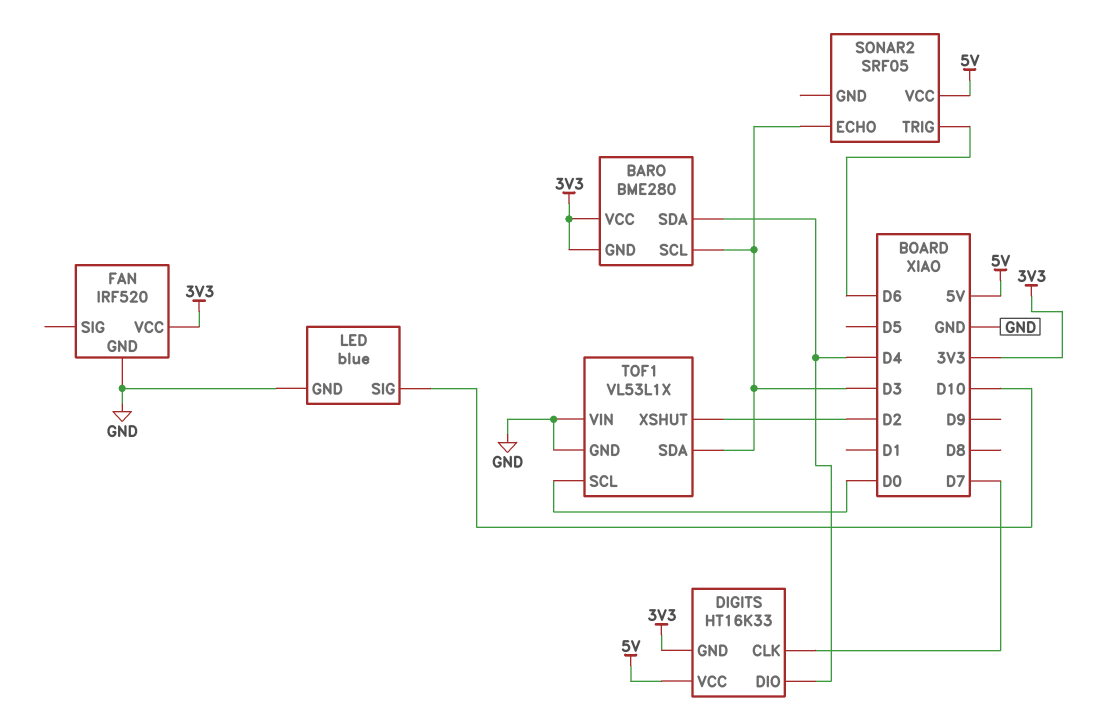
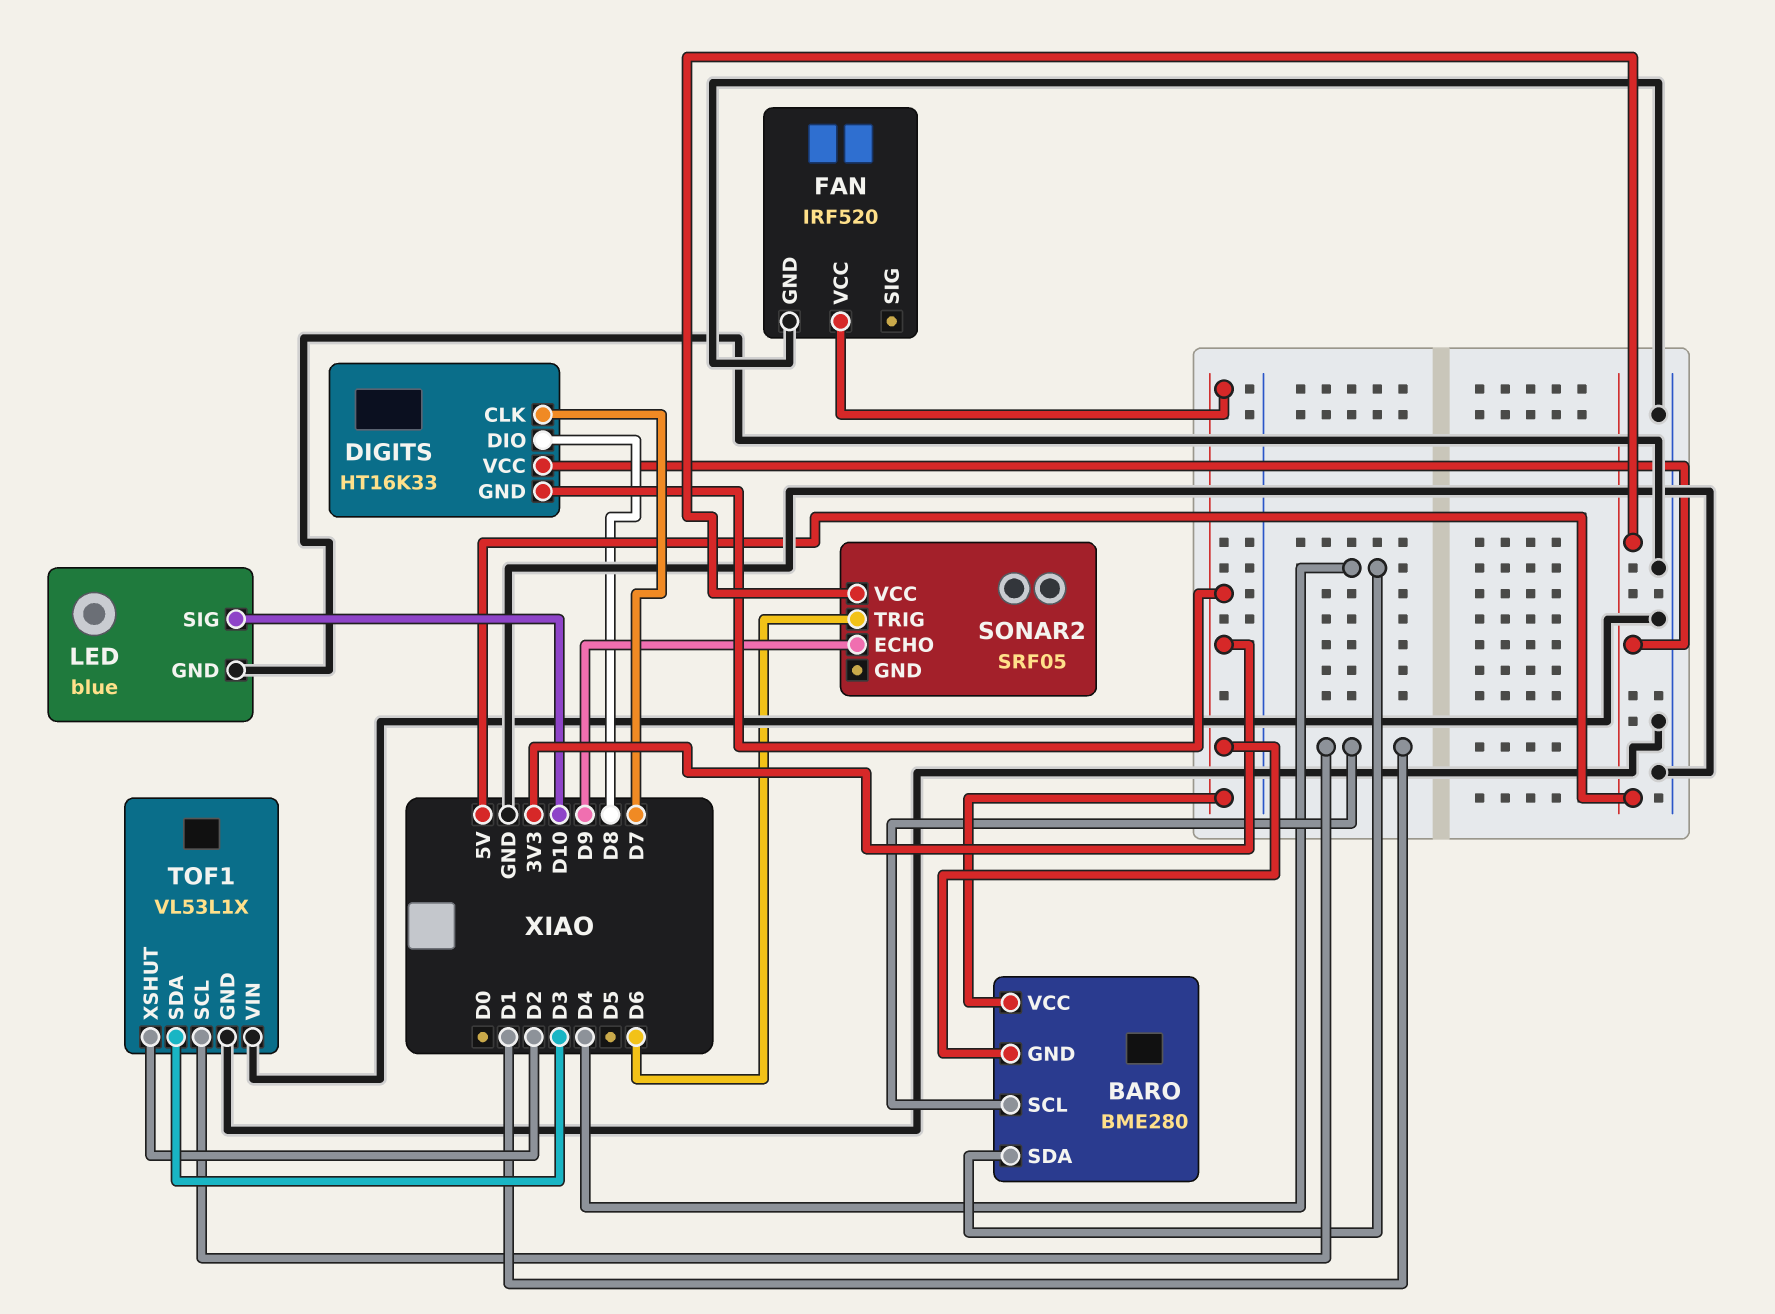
BARO pin SCL: D3 -> D1
DIGITS pin DIO: D4 -> D8
SONAR2 pin ECHO: D3 -> D9
TOF1 pin SCL: D0 -> D1

